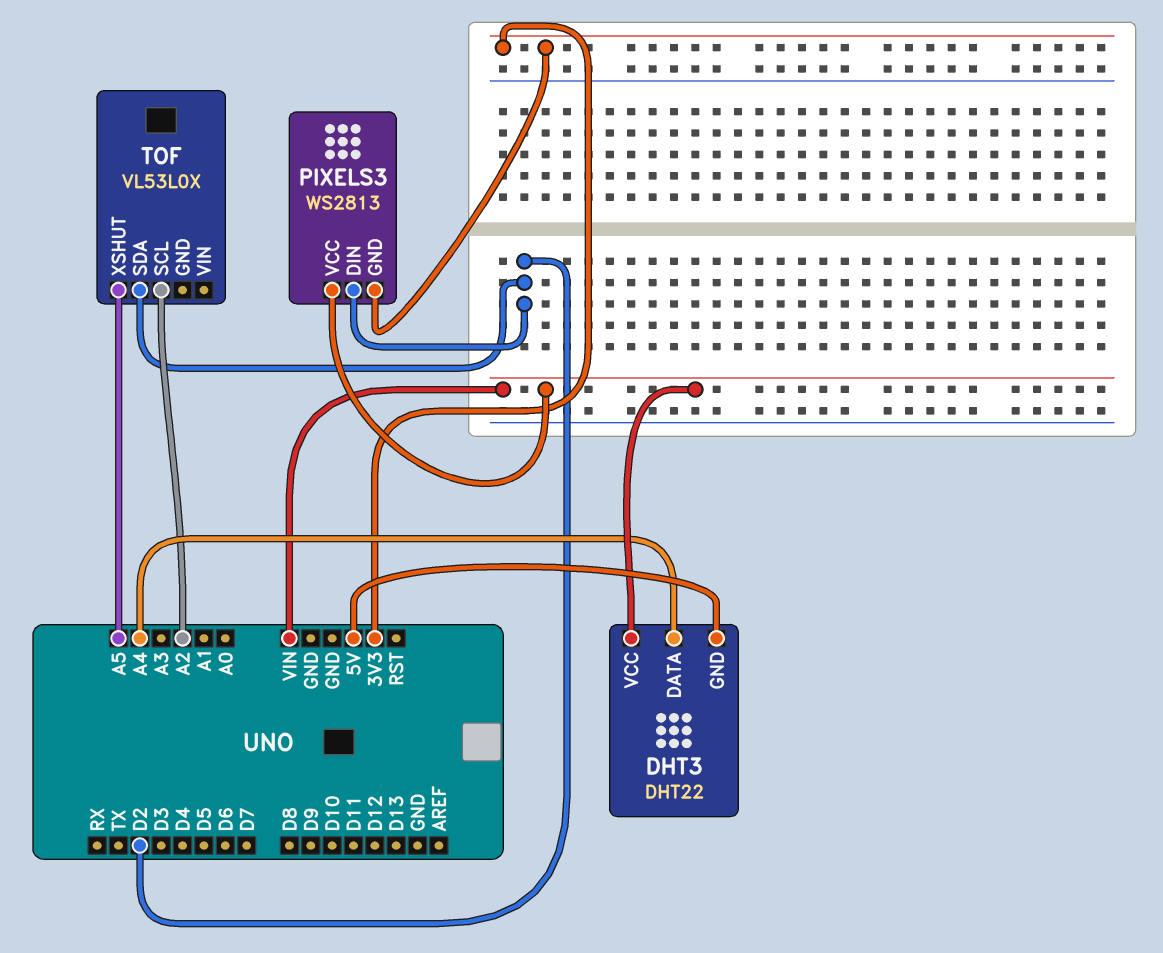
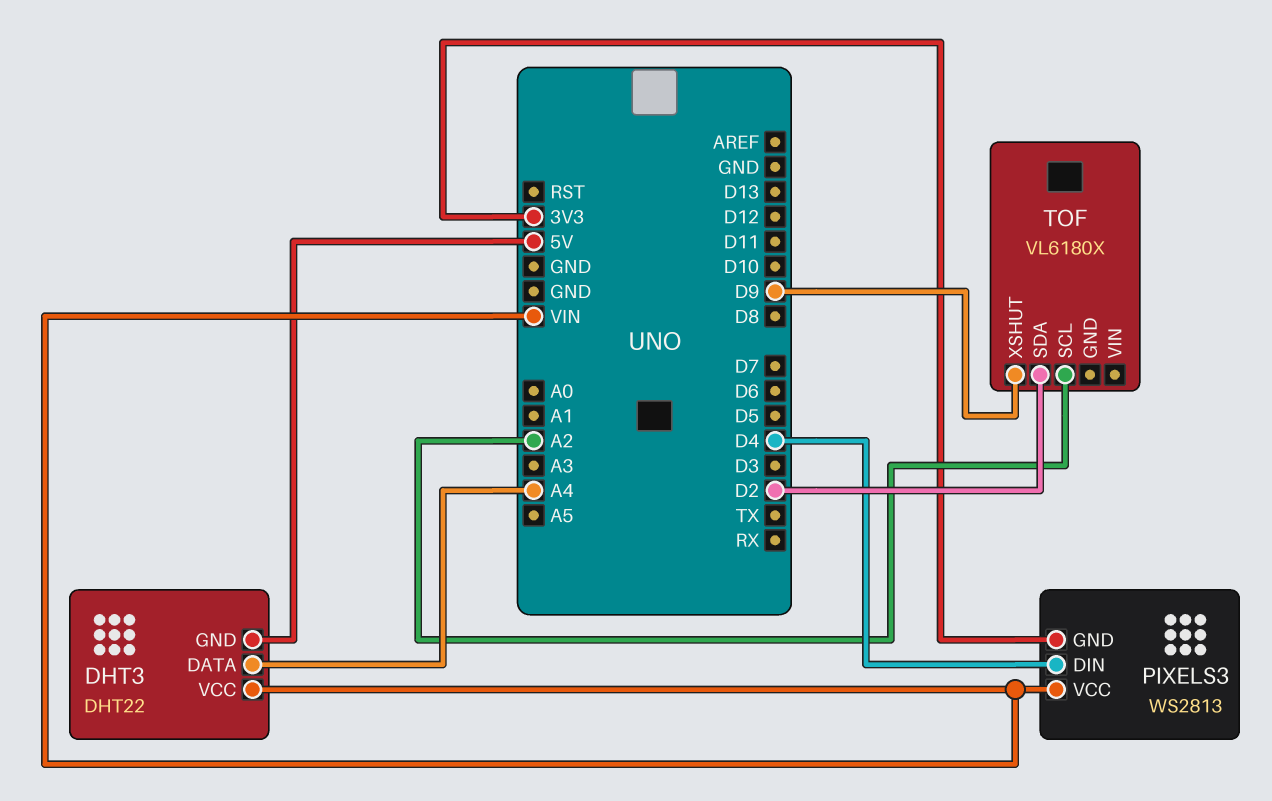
PIXELS3 pin DIN: D2 -> D4
TOF: VL53L0X -> VL6180X
TOF pin XSHUT: A5 -> D9

